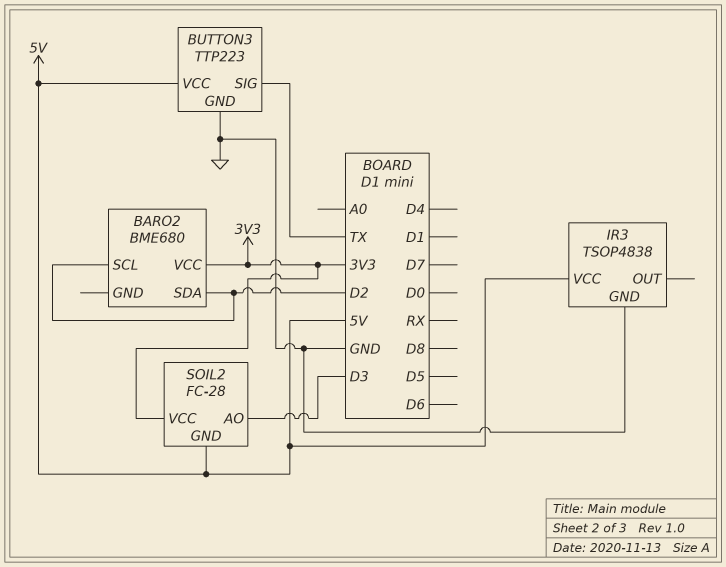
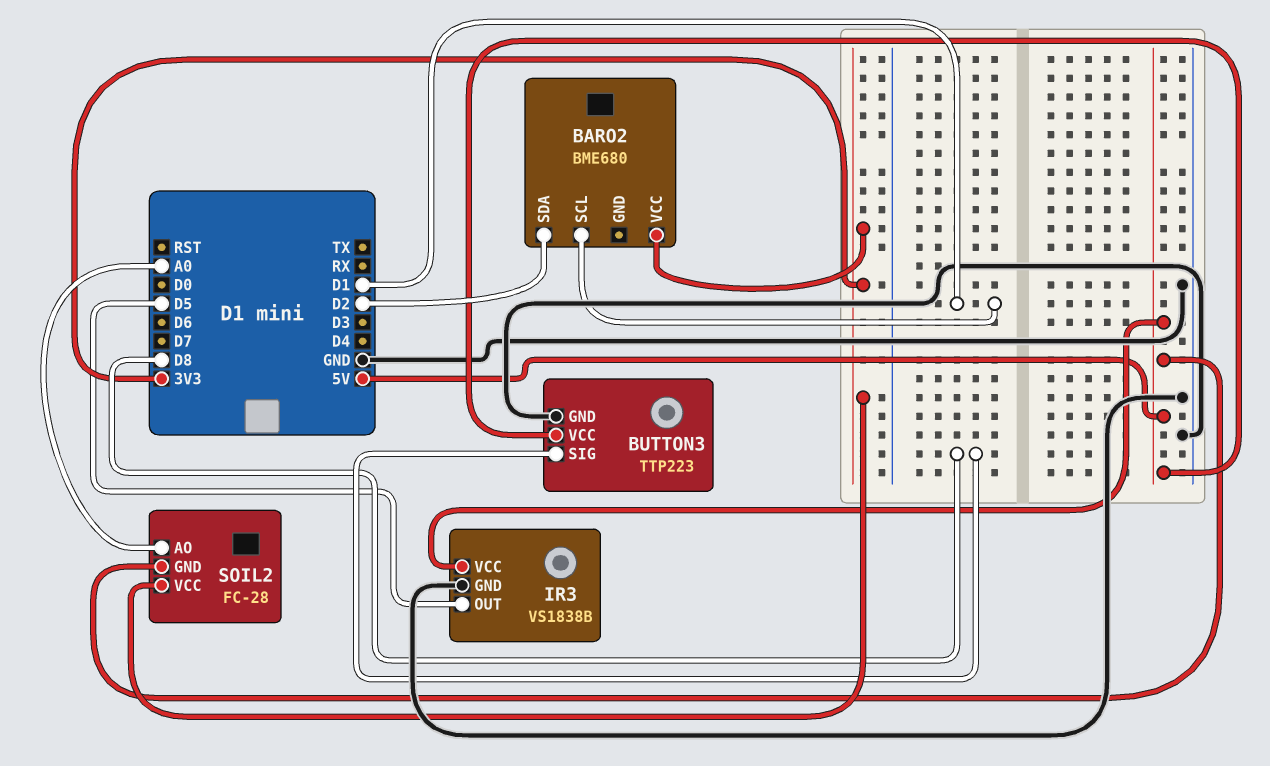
BARO2 pin SCL: D2 -> D1
BUTTON3 pin SIG: TX -> D8
IR3: TSOP4838 -> VS1838B
IR3 pin OUT: none -> D5
SOIL2 pin AO: D3 -> A0

